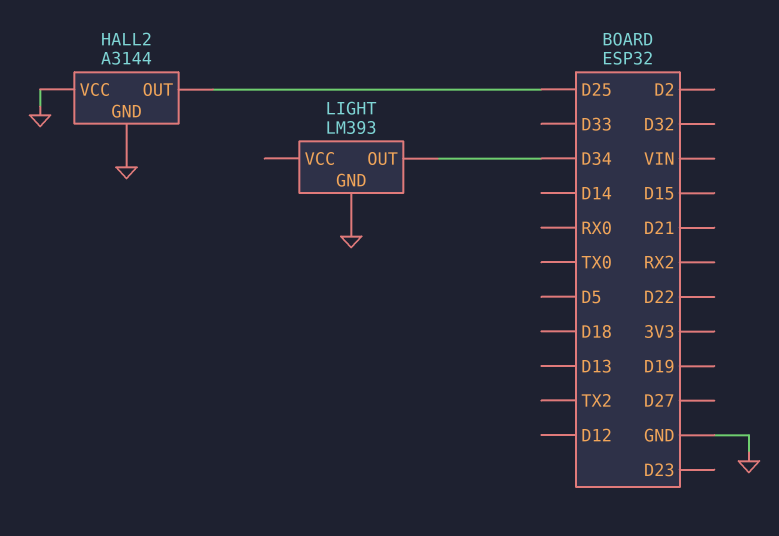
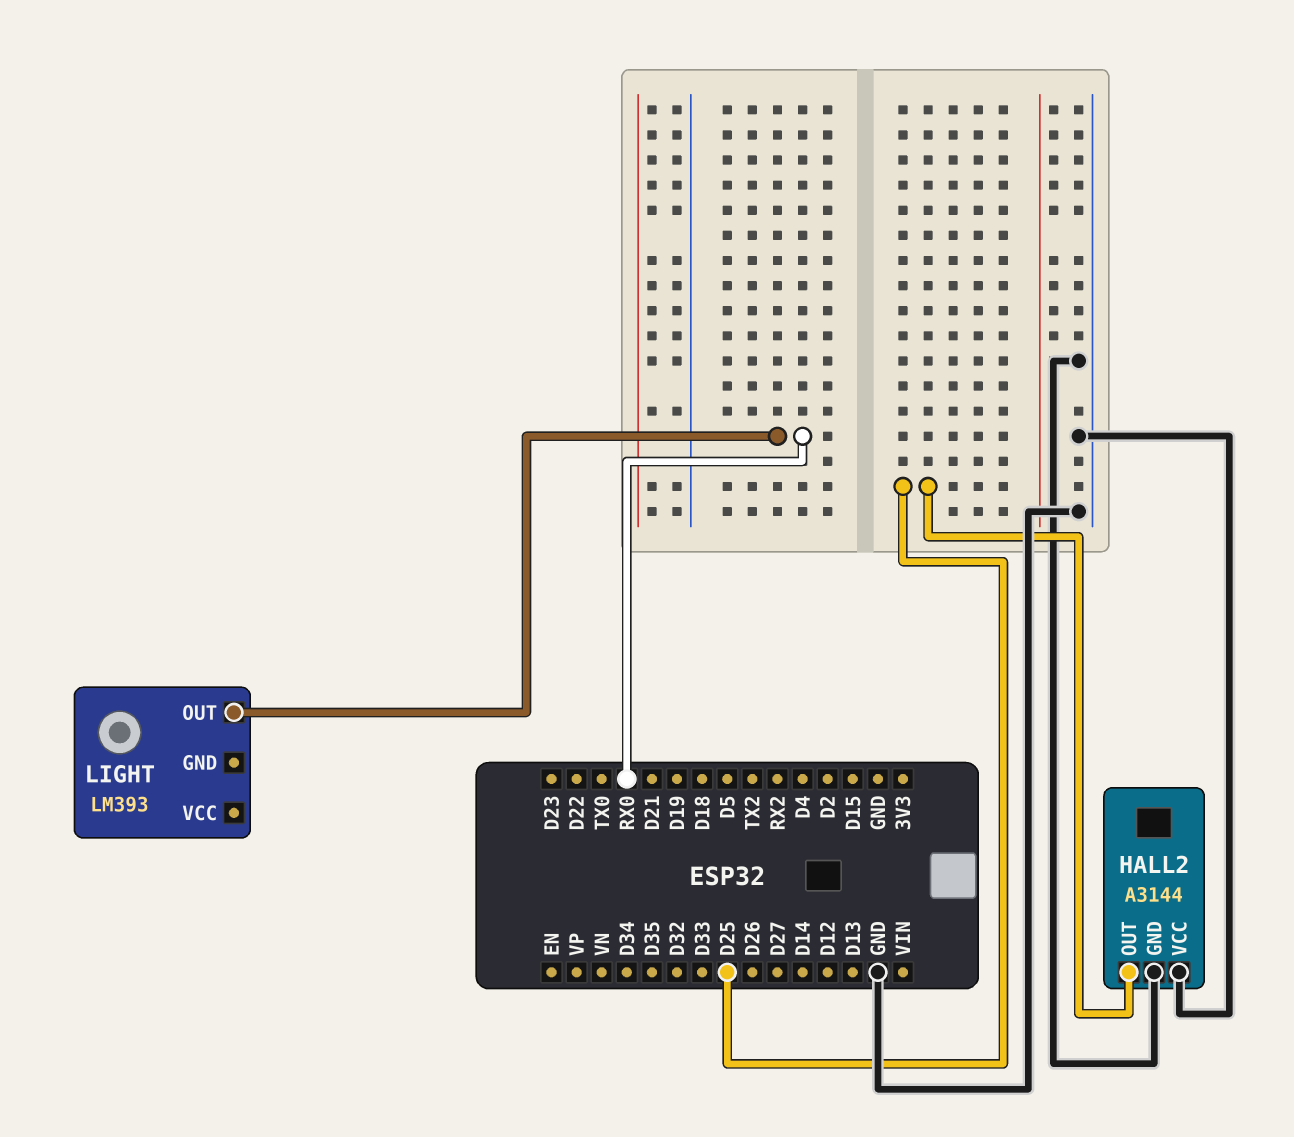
LIGHT pin GND: GND -> none
LIGHT pin OUT: D34 -> RX0

